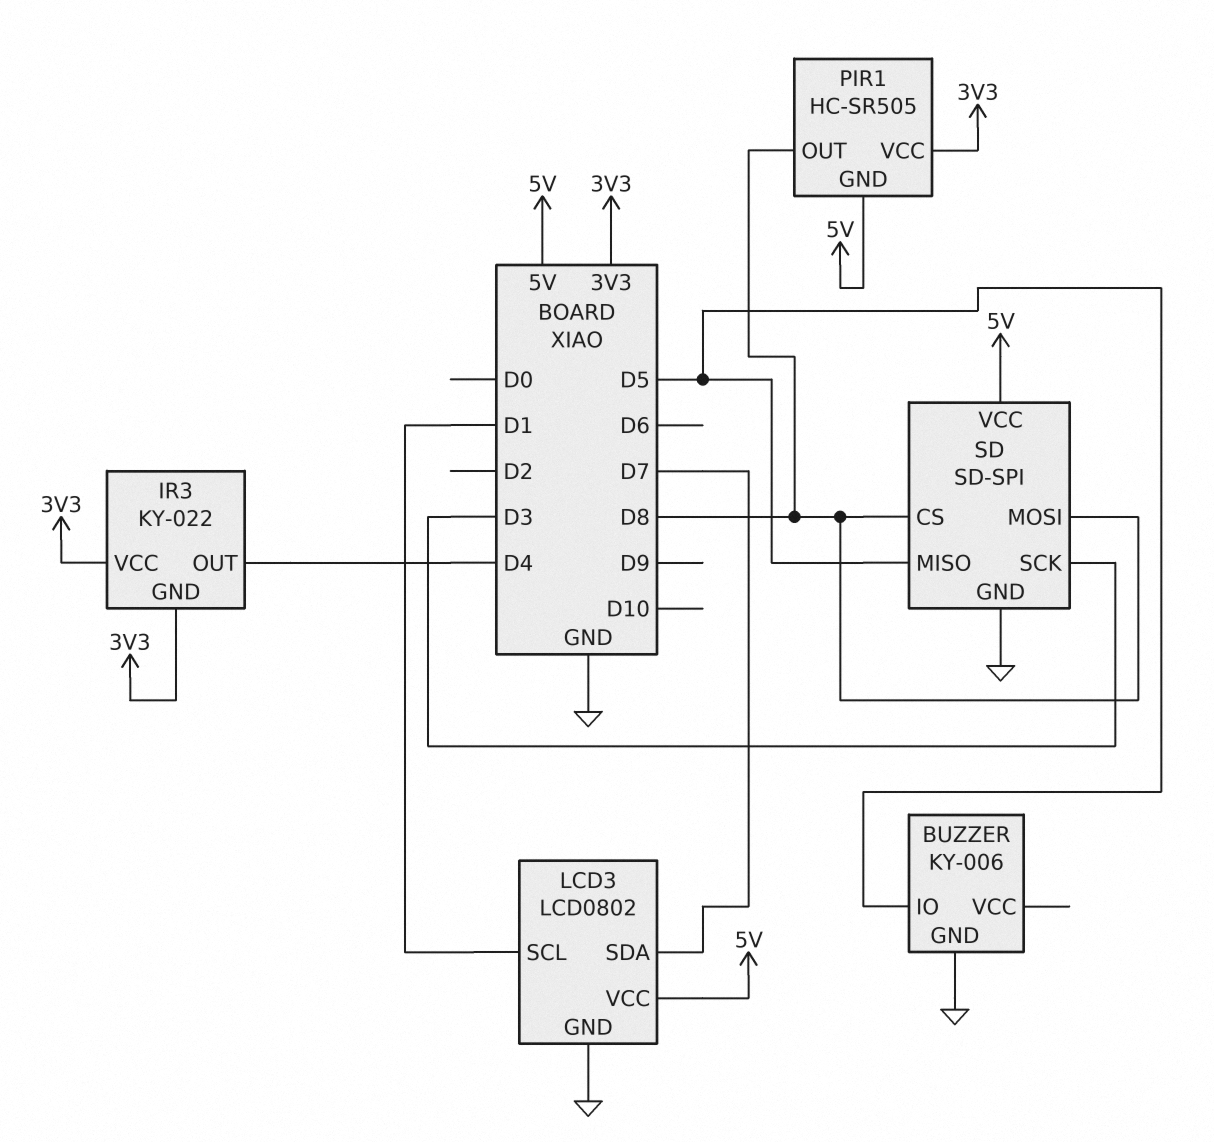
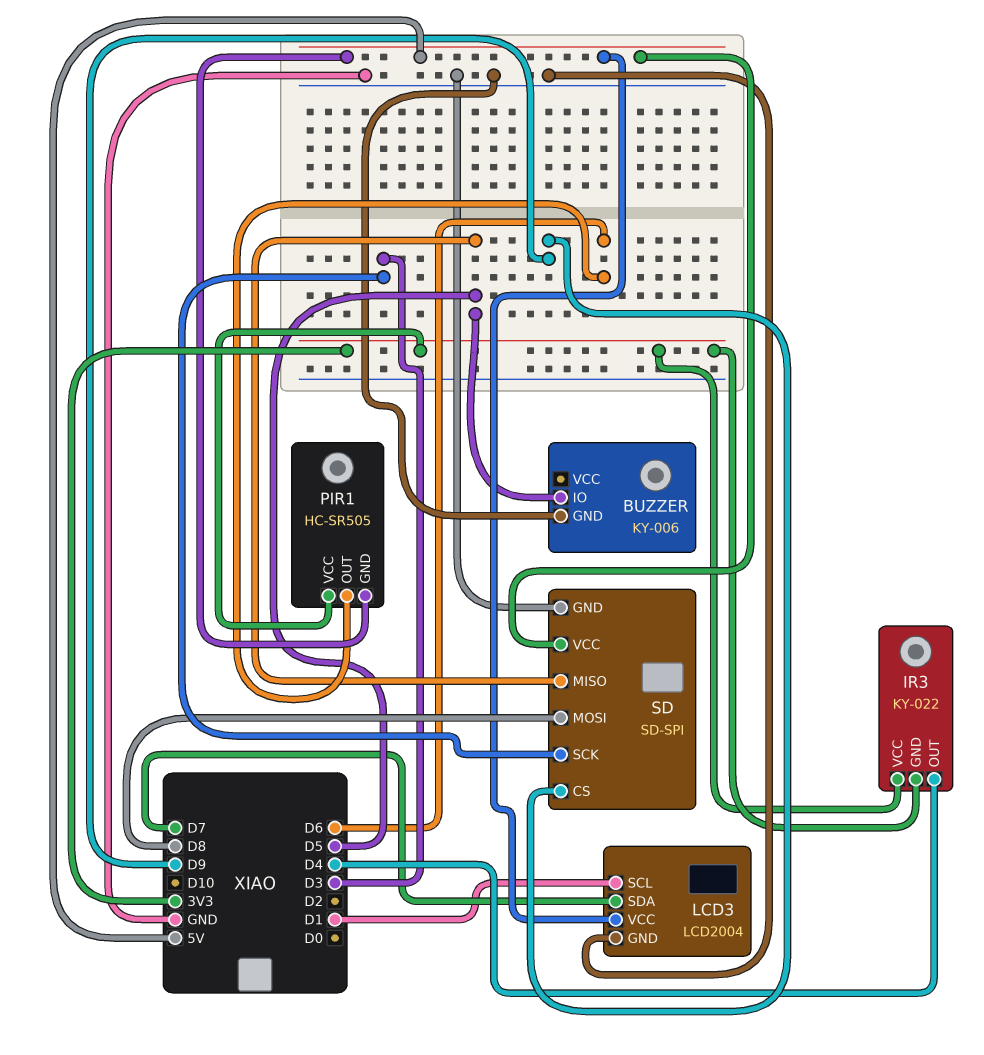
LCD3: LCD0802 -> LCD2004
PIR1 pin OUT: D8 -> D6
SD pin CS: D8 -> D9

